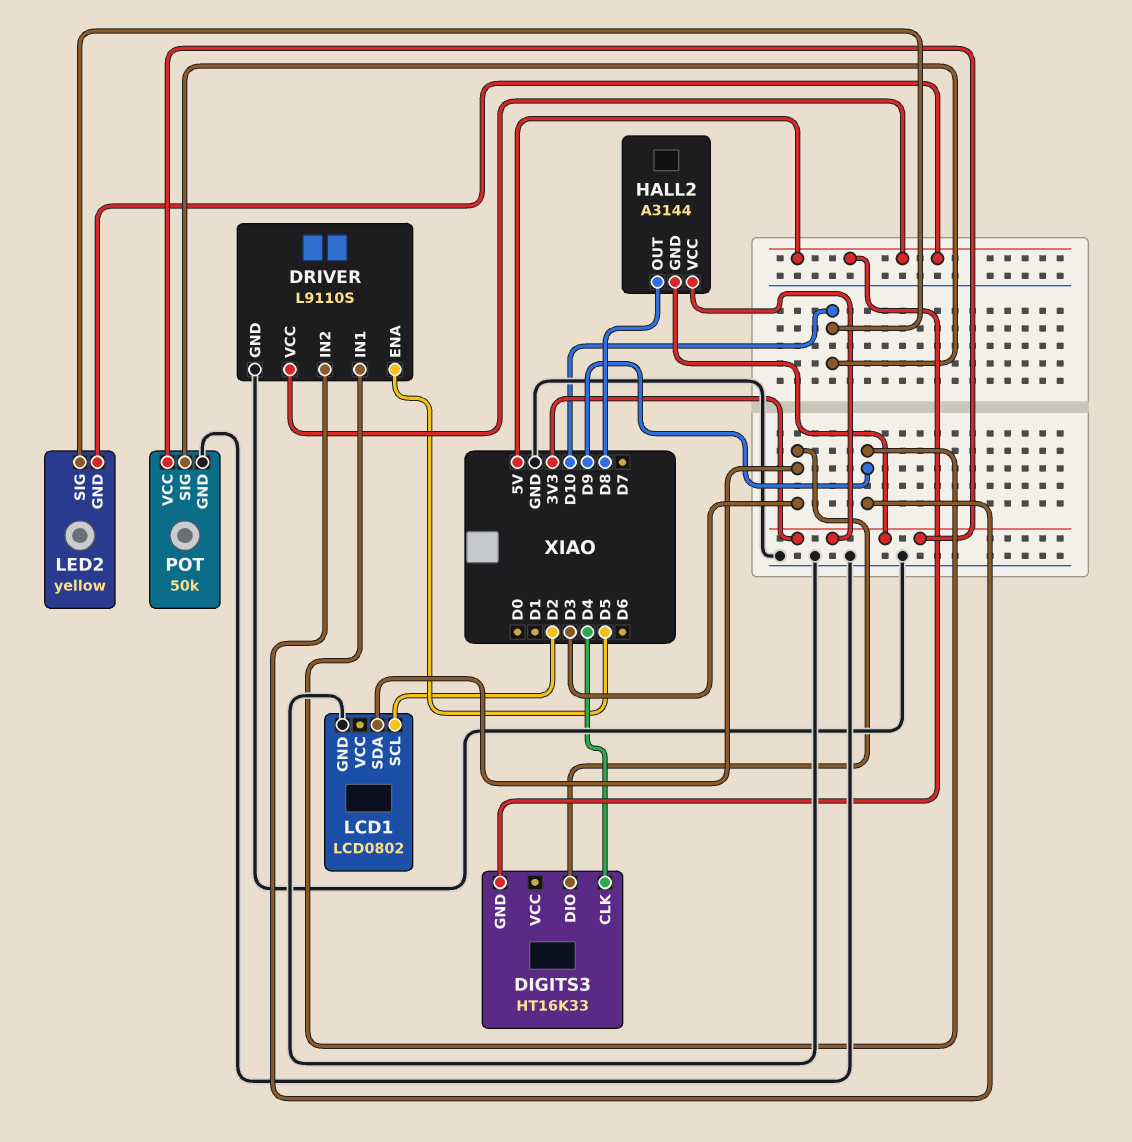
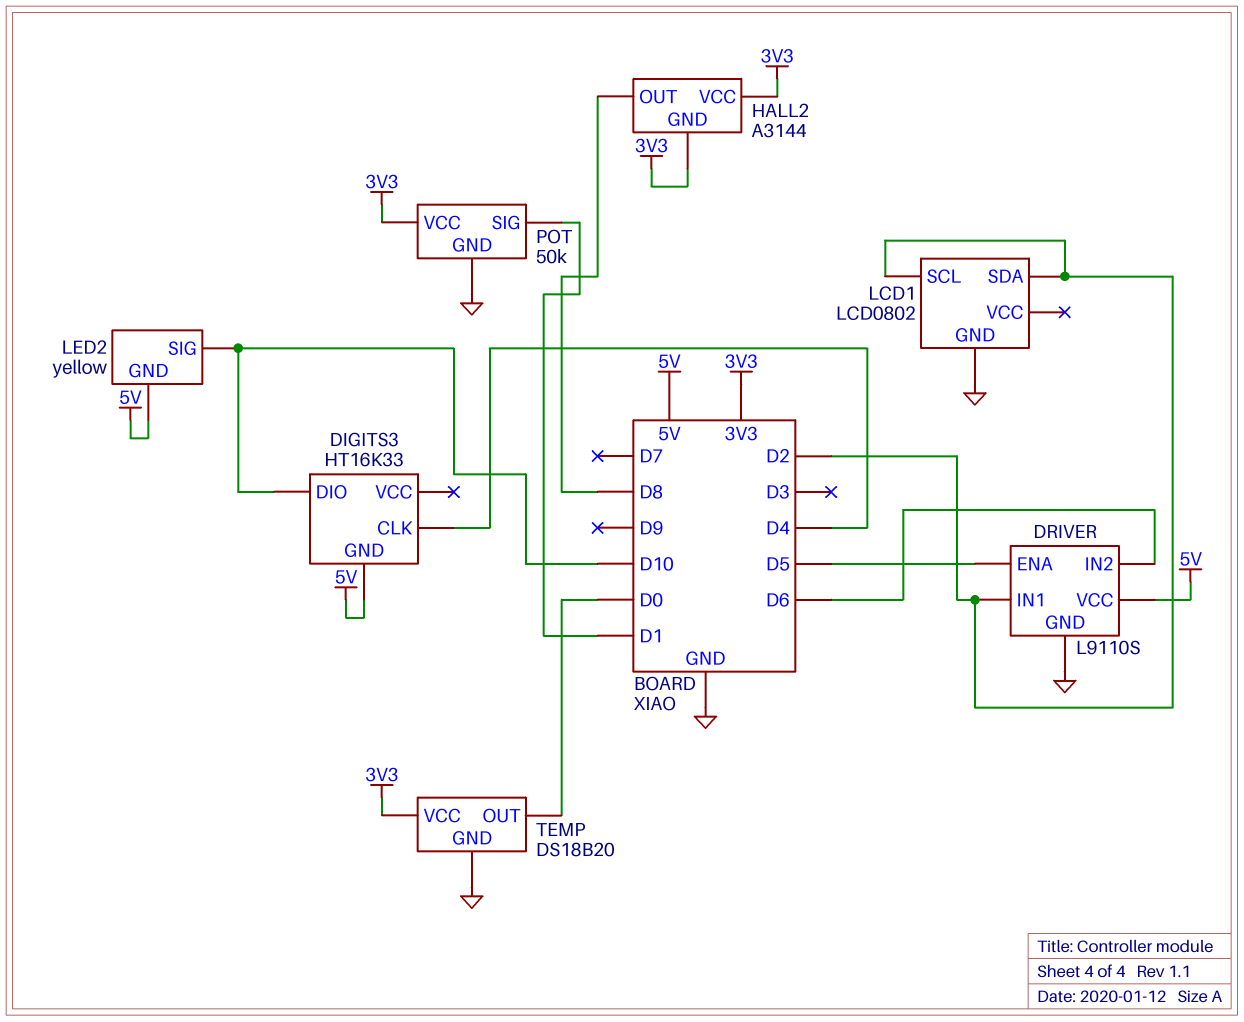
DIGITS3 pin DIO: D3 -> D10
DRIVER pin IN1: D9 -> D2
DRIVER pin IN2: D9 -> D6
LCD1 pin SDA: D3 -> D2
POT pin SIG: D10 -> D1
TEMP: none -> DS18B20
TEMP pin GND: none -> GND
TEMP pin OUT: none -> D0
TEMP pin VCC: none -> 3V3

